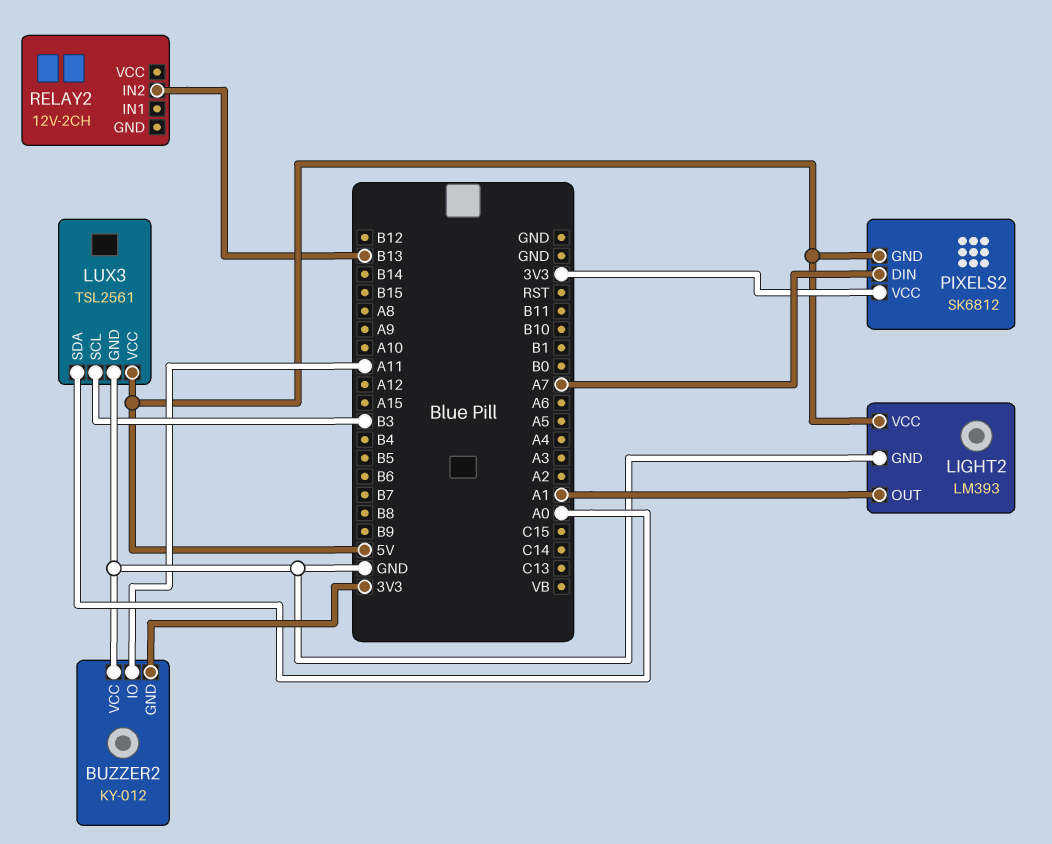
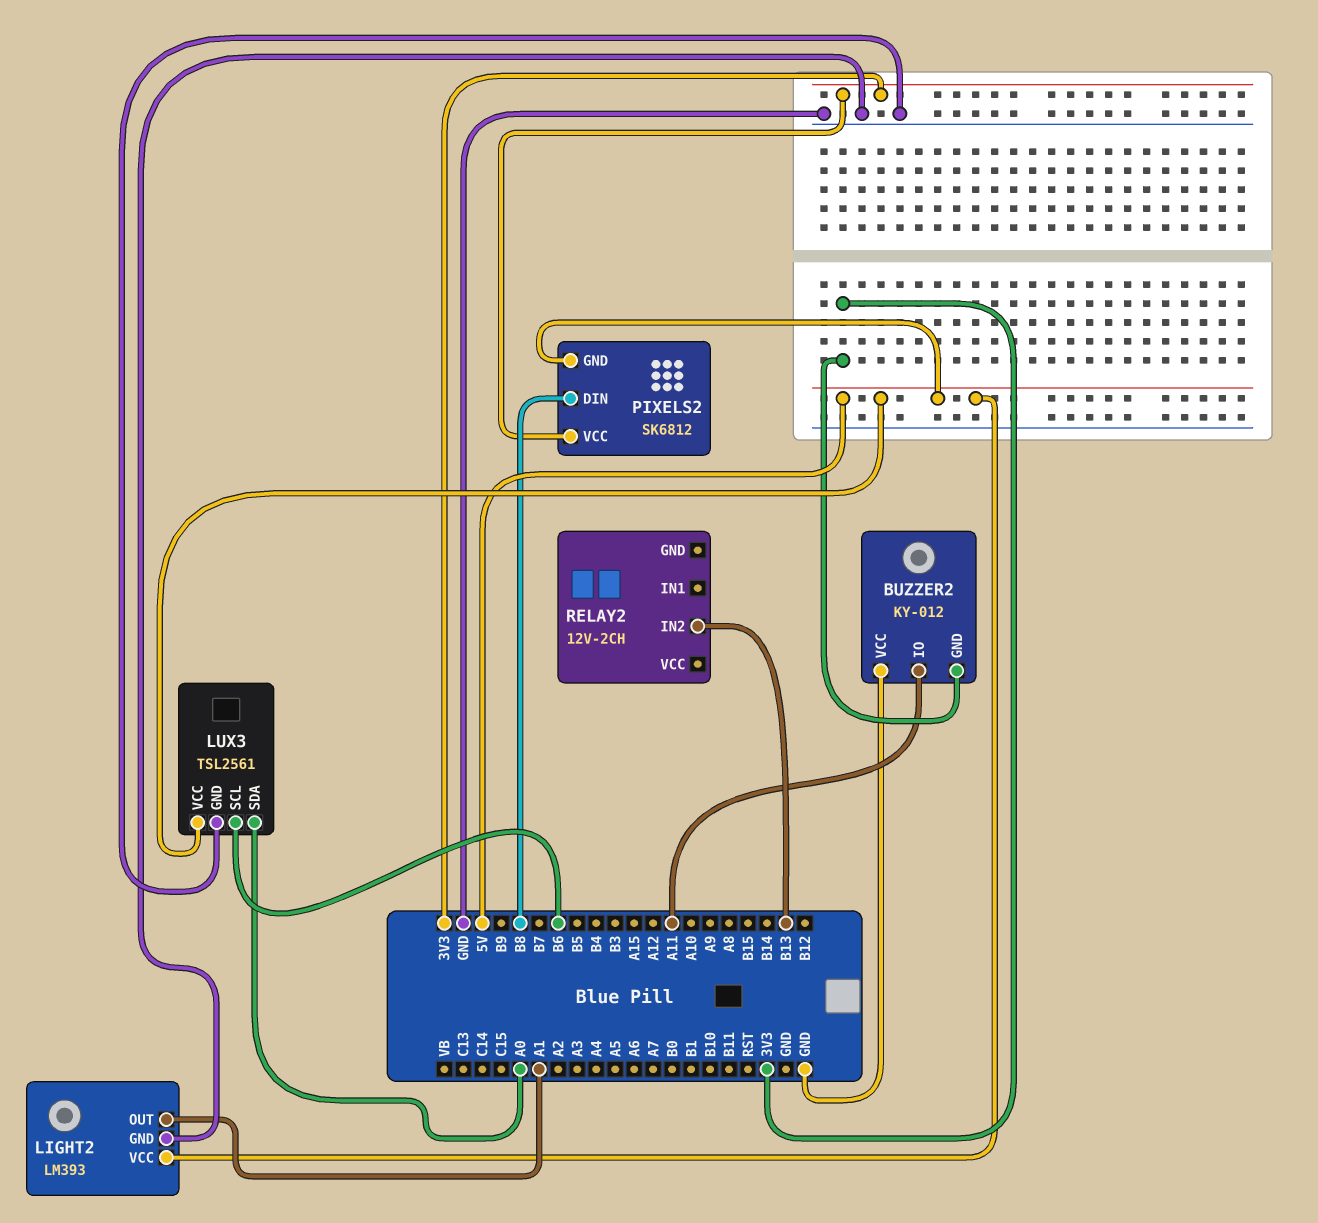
LUX3 pin SCL: B3 -> B6
PIXELS2 pin DIN: A7 -> B8

